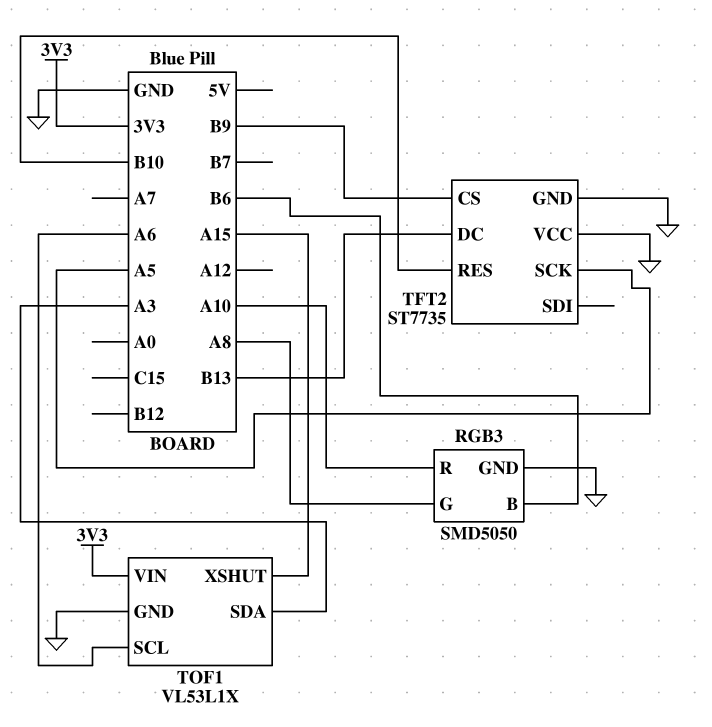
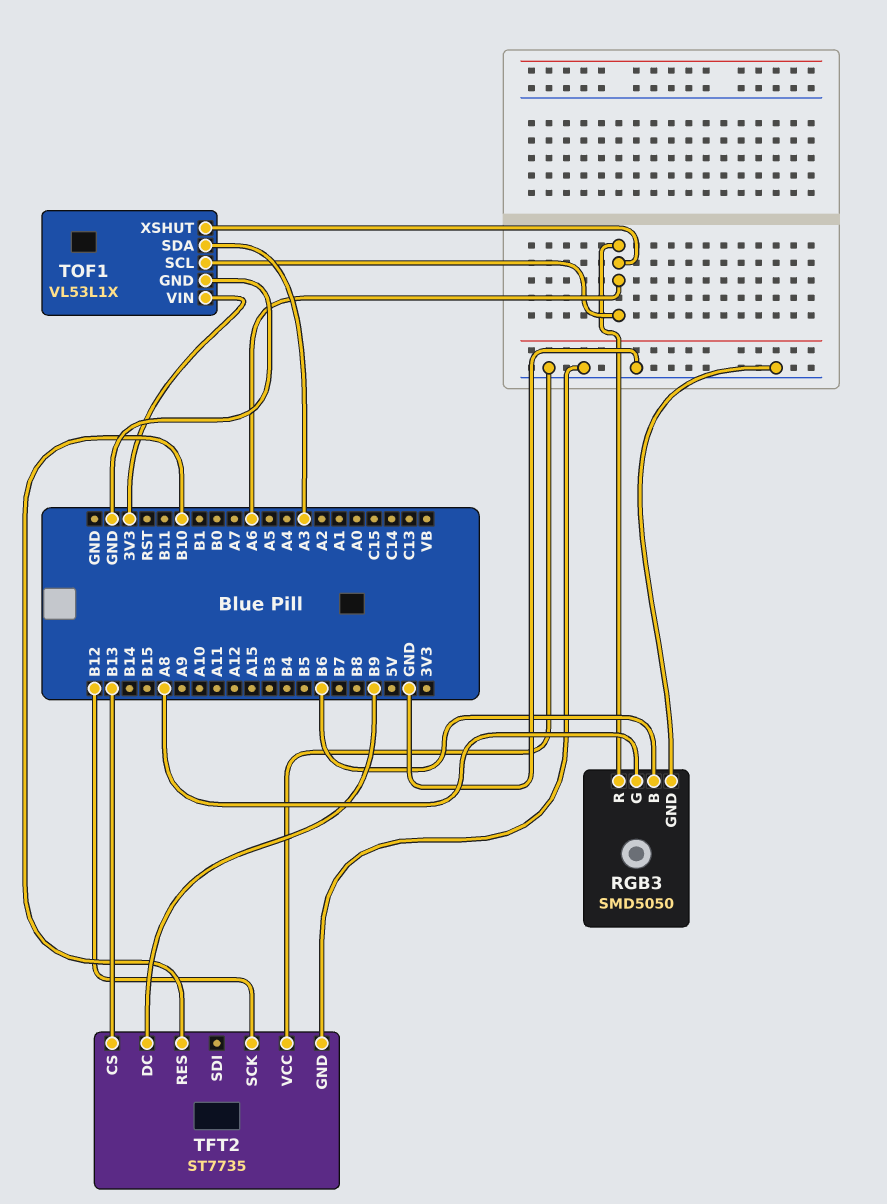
RGB3 pin R: A10 -> A6
TFT2 pin CS: B9 -> B13
TFT2 pin DC: B13 -> B9
TFT2 pin SCK: A5 -> B12
TOF1 pin XSHUT: A15 -> A6

